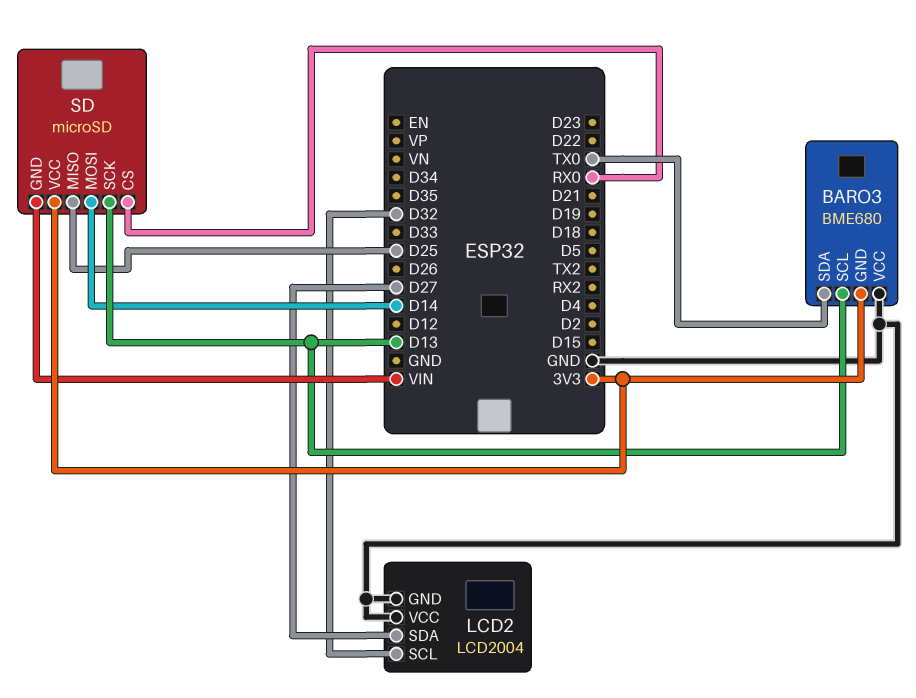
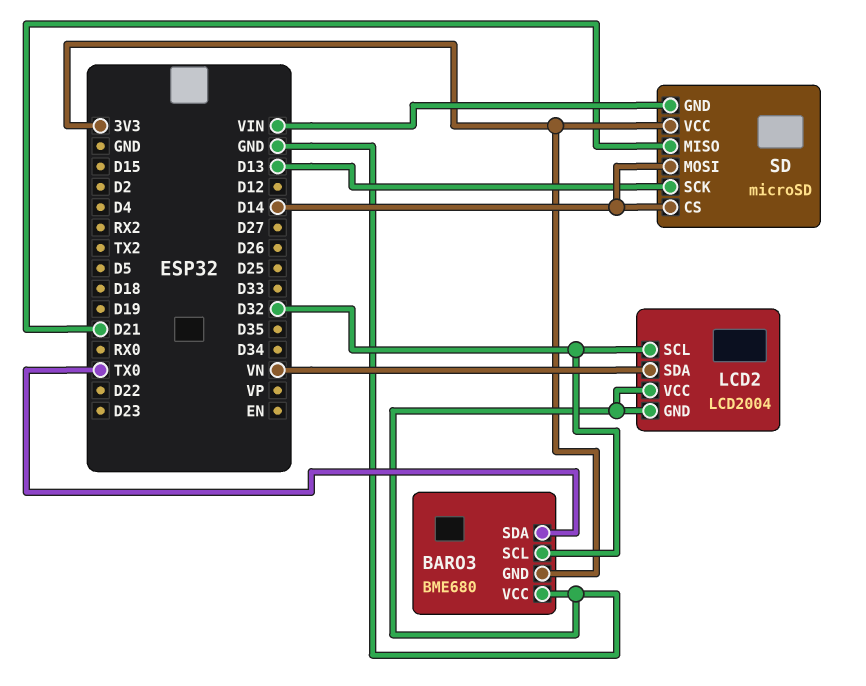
BARO3 pin SCL: D13 -> D32
LCD2 pin SDA: D27 -> VN
SD pin CS: RX0 -> D14
SD pin MISO: D25 -> D21

